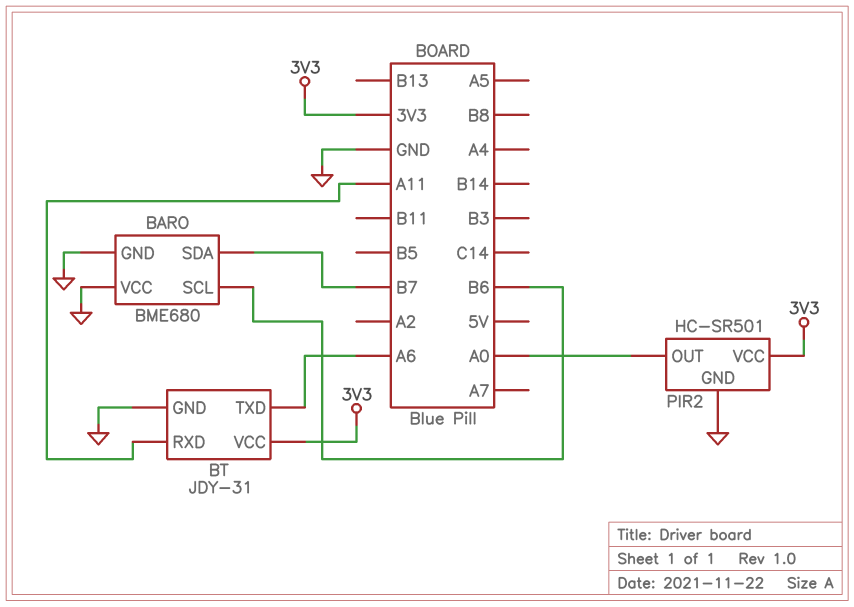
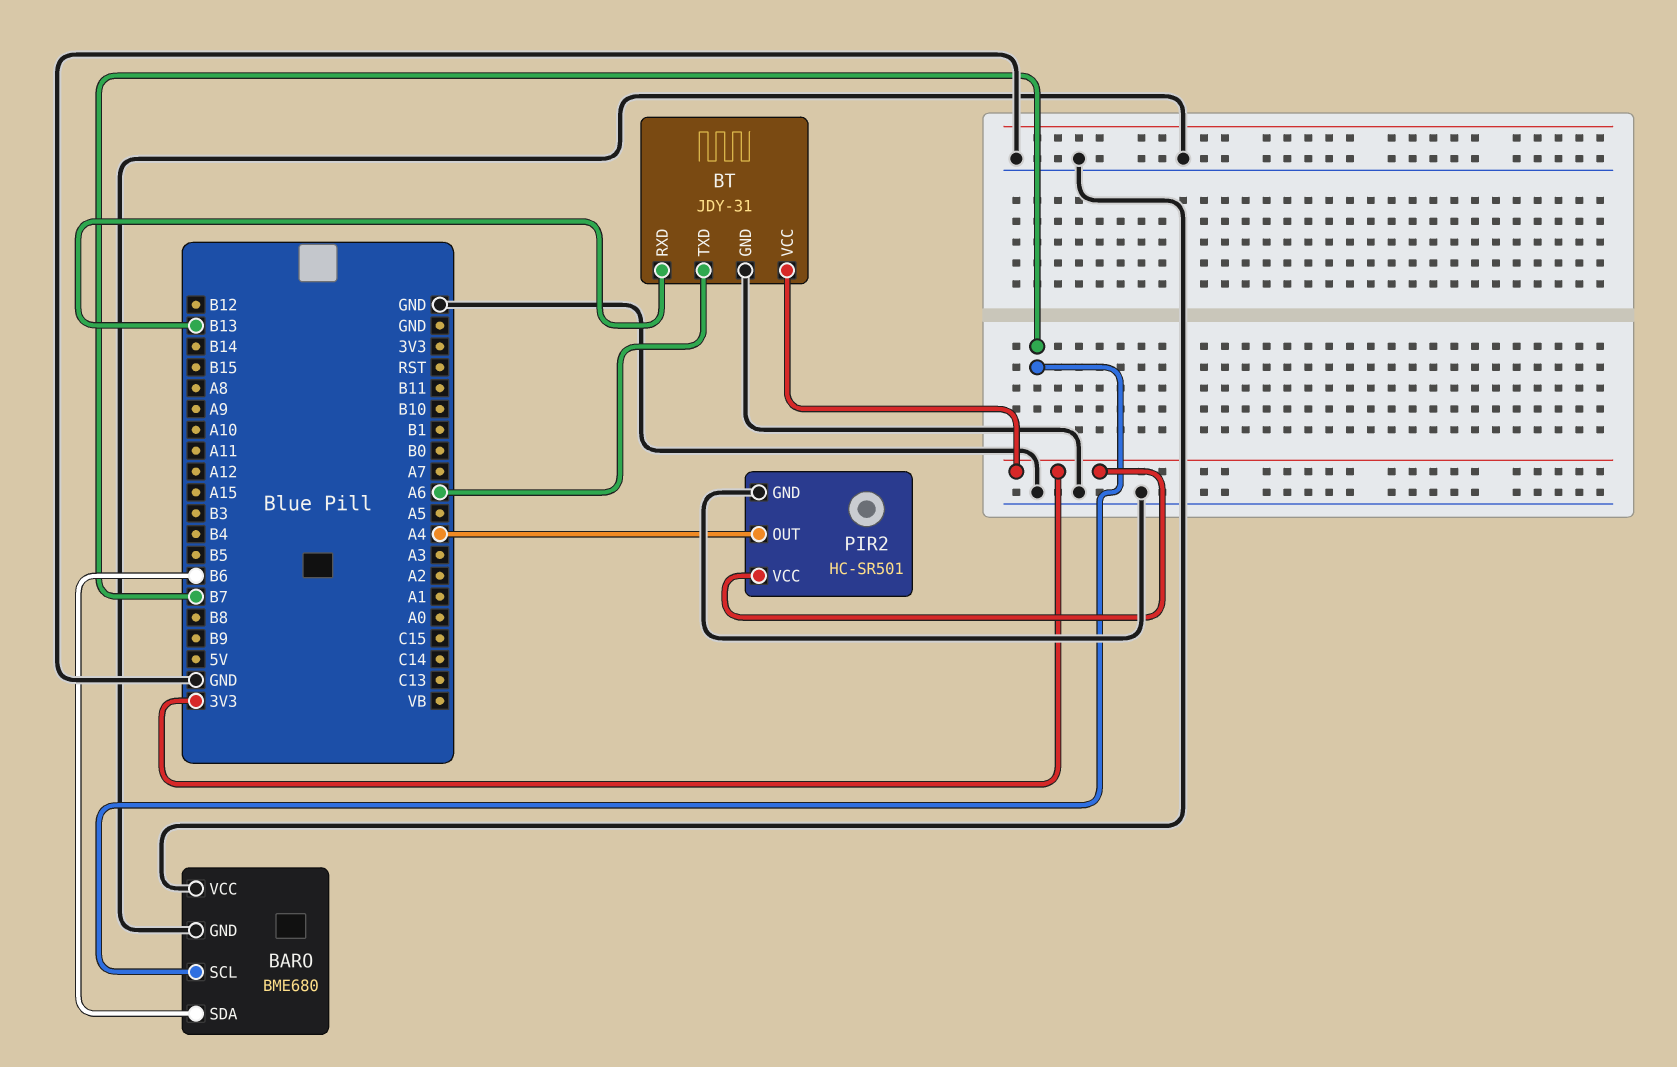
BARO pin SCL: B6 -> B7
BARO pin SDA: B7 -> B6
BT pin RXD: A11 -> B13
PIR2 pin OUT: A0 -> A4

